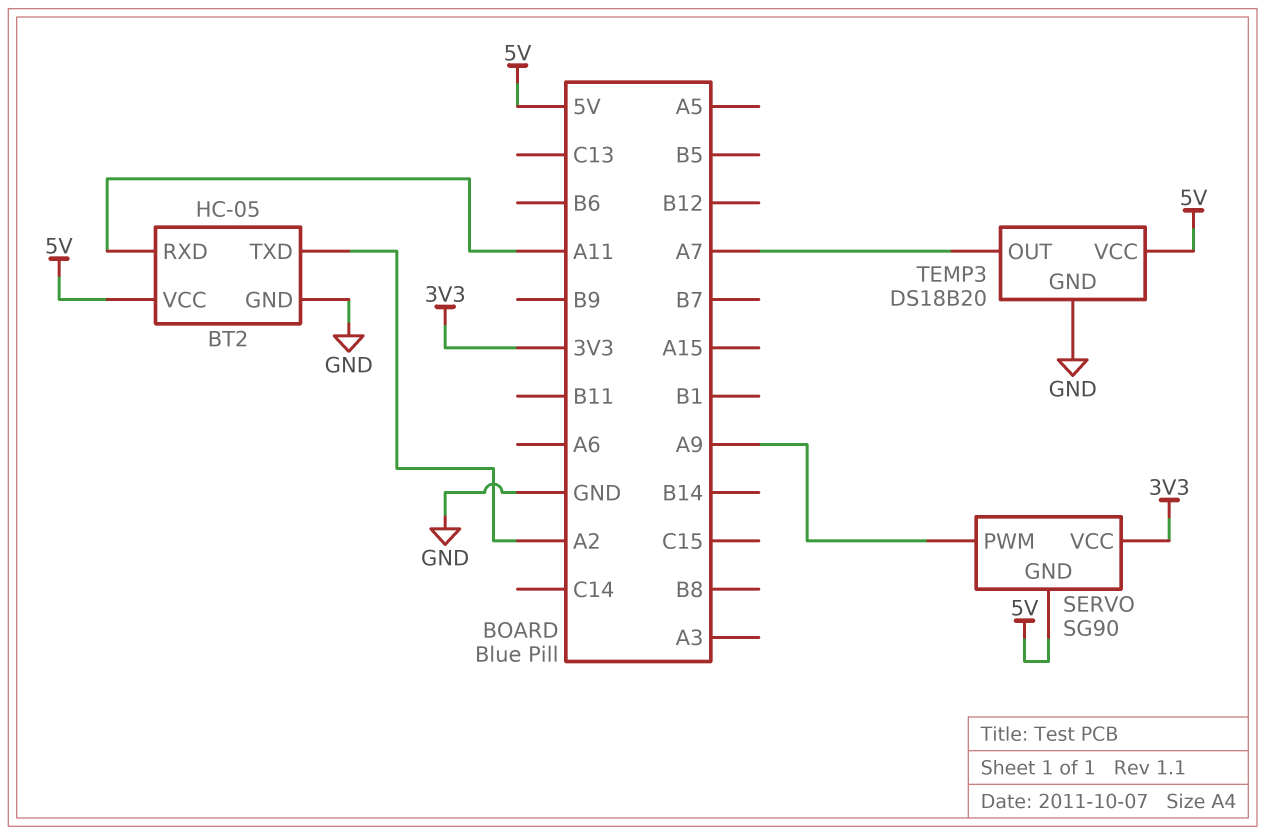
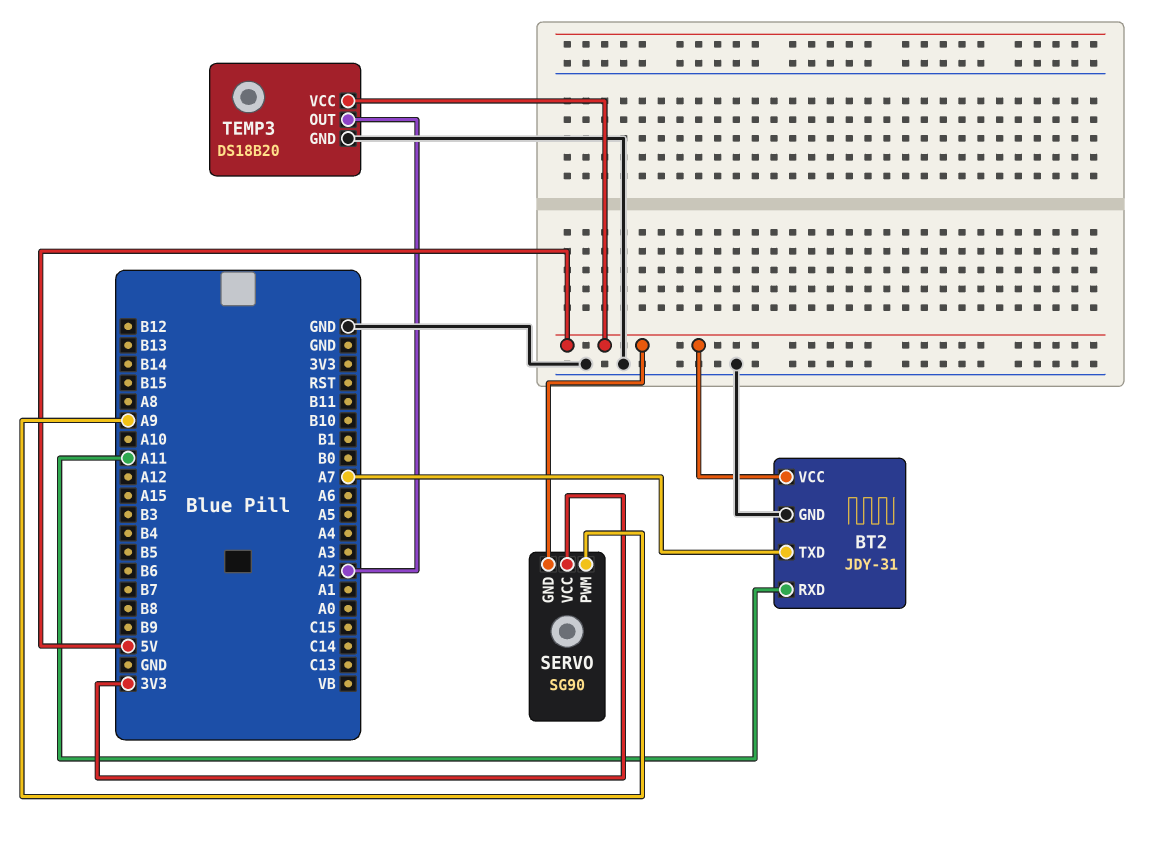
BT2: HC-05 -> JDY-31
BT2 pin TXD: A2 -> A7
TEMP3 pin OUT: A7 -> A2

